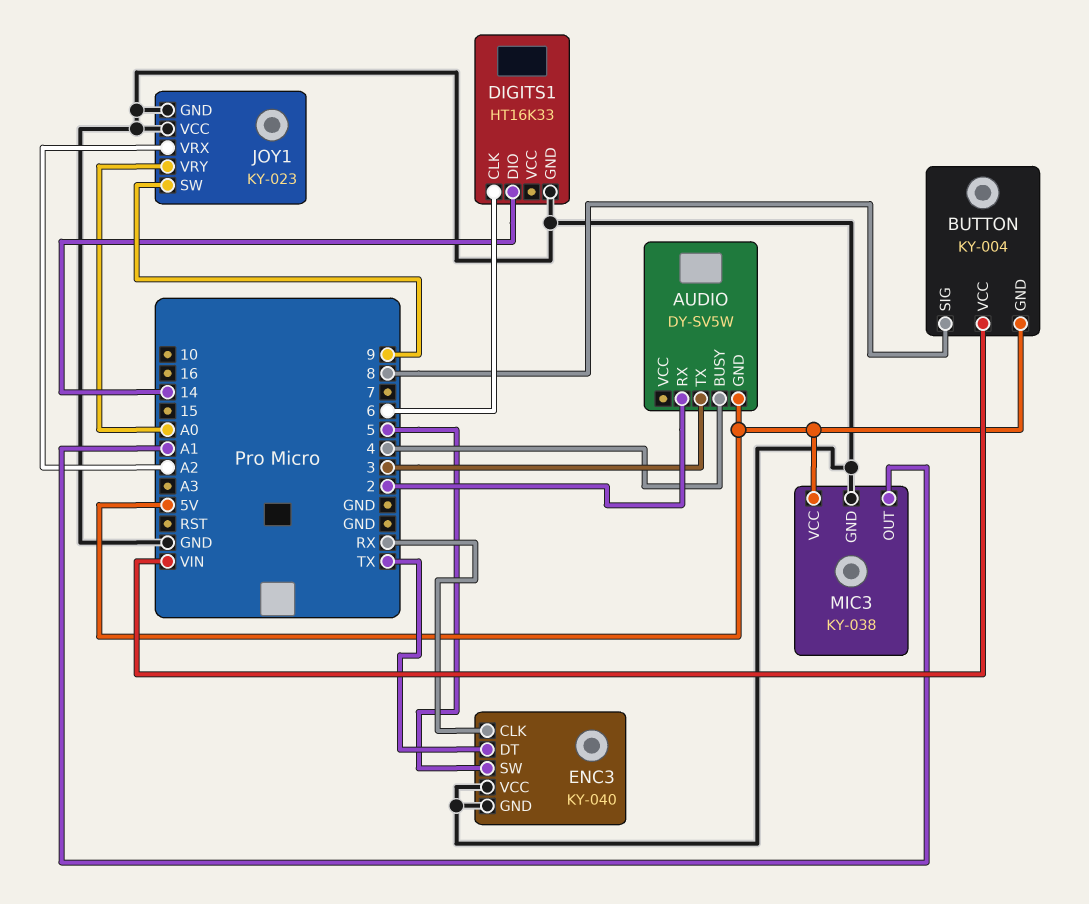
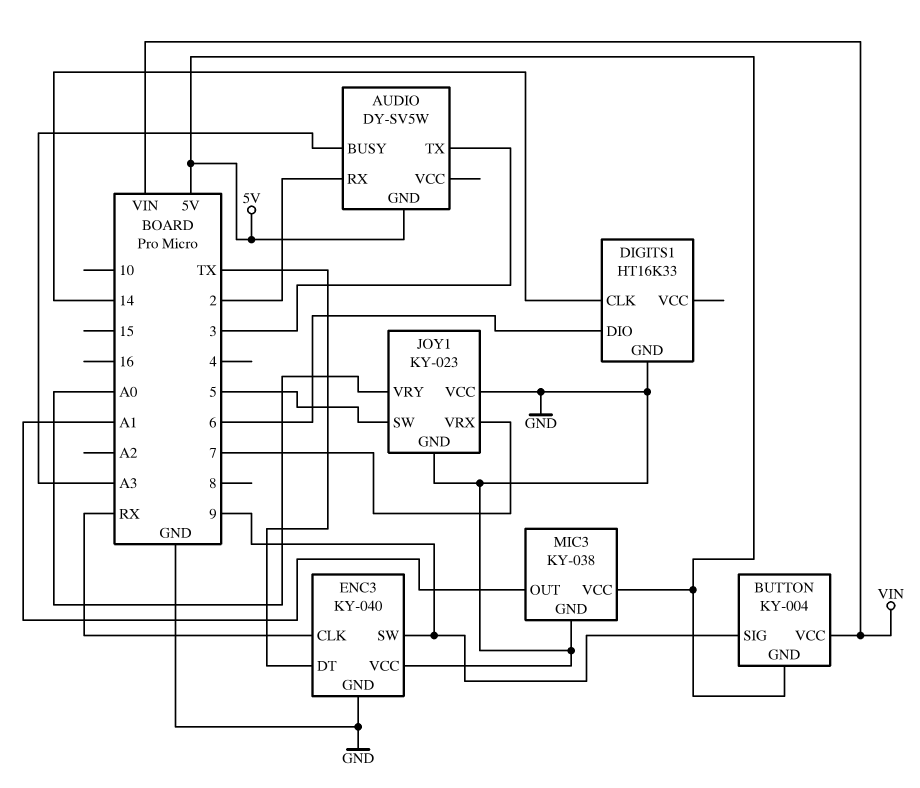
AUDIO pin BUSY: 4 -> A3
BUTTON pin SIG: 8 -> 9
DIGITS1 pin CLK: 6 -> 14
DIGITS1 pin DIO: 14 -> 6
ENC3 pin SW: 5 -> 9
JOY1 pin SW: 9 -> 5
JOY1 pin VRX: A2 -> 7

